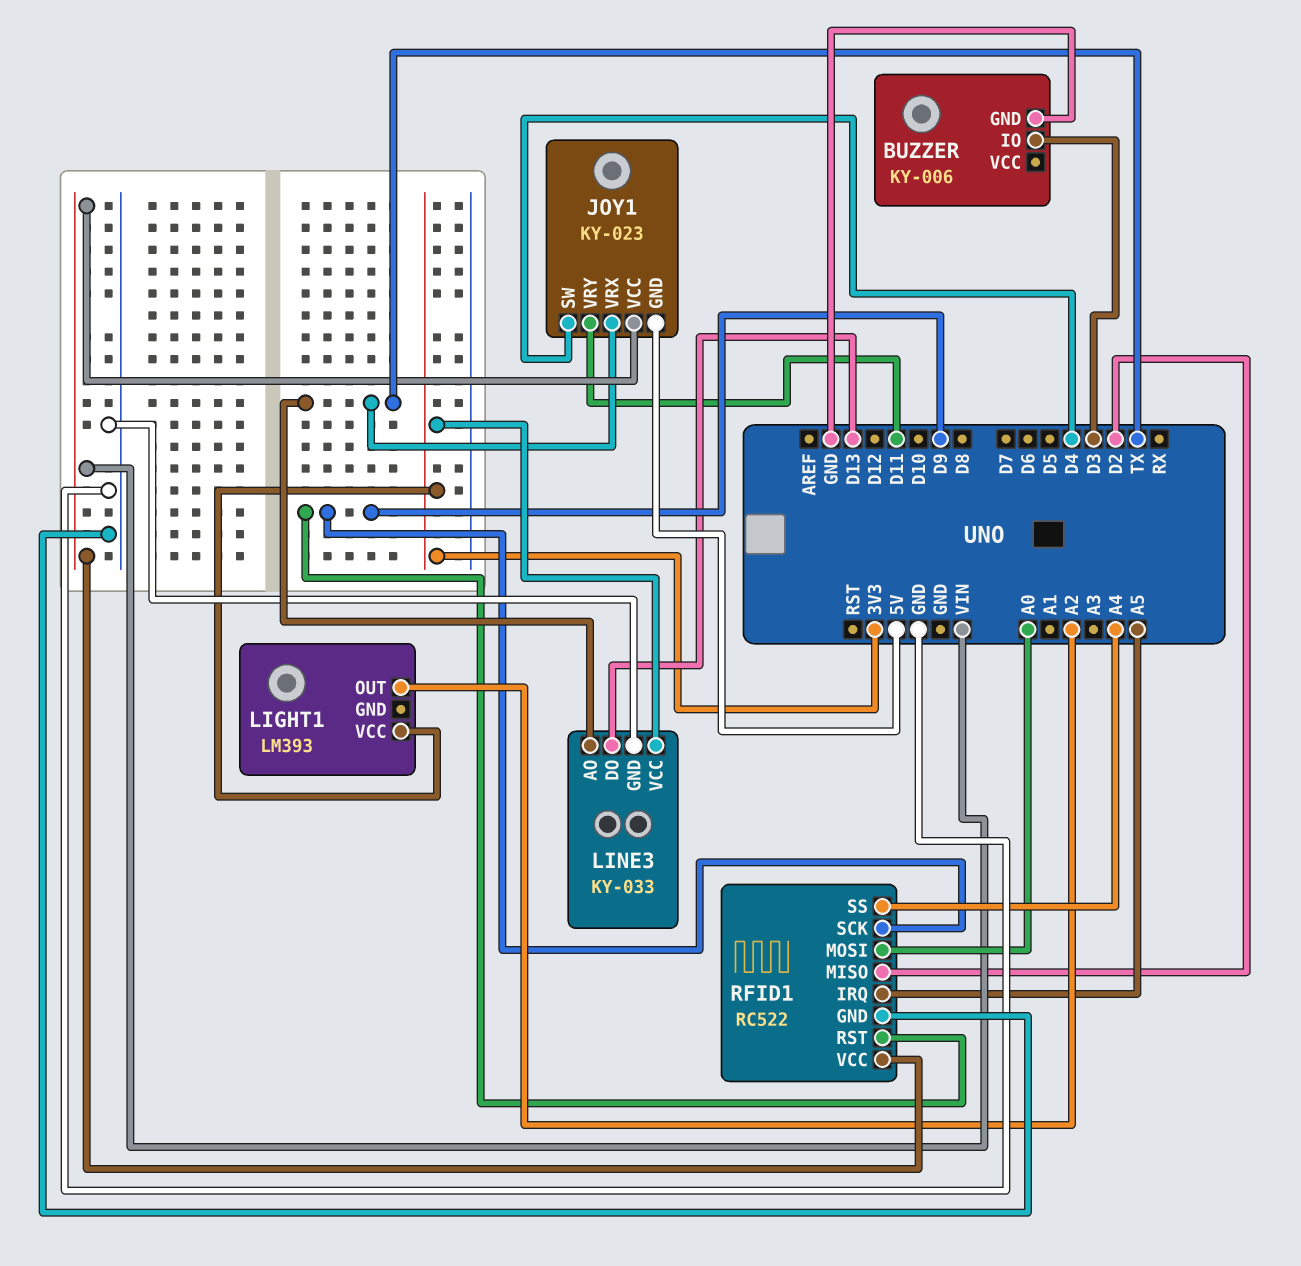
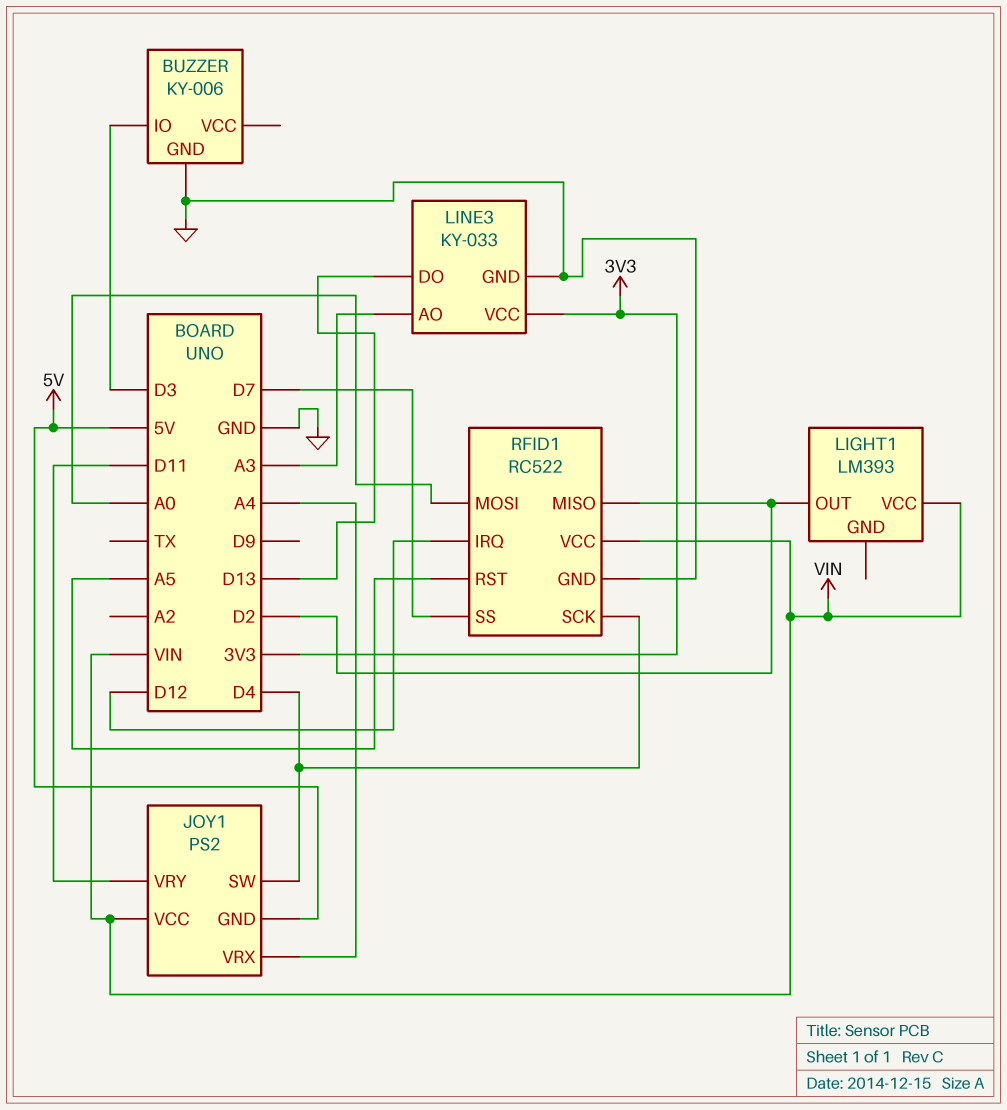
JOY1: KY-023 -> PS2
JOY1 pin VRX: TX -> A4
LIGHT1 pin OUT: A2 -> D2
LIGHT1 pin VCC: 3V3 -> VIN
LINE3 pin AO: TX -> A3
RFID1 pin IRQ: A5 -> D12
RFID1 pin RST: D9 -> A5
RFID1 pin SCK: D9 -> D4
RFID1 pin SS: A4 -> D7

